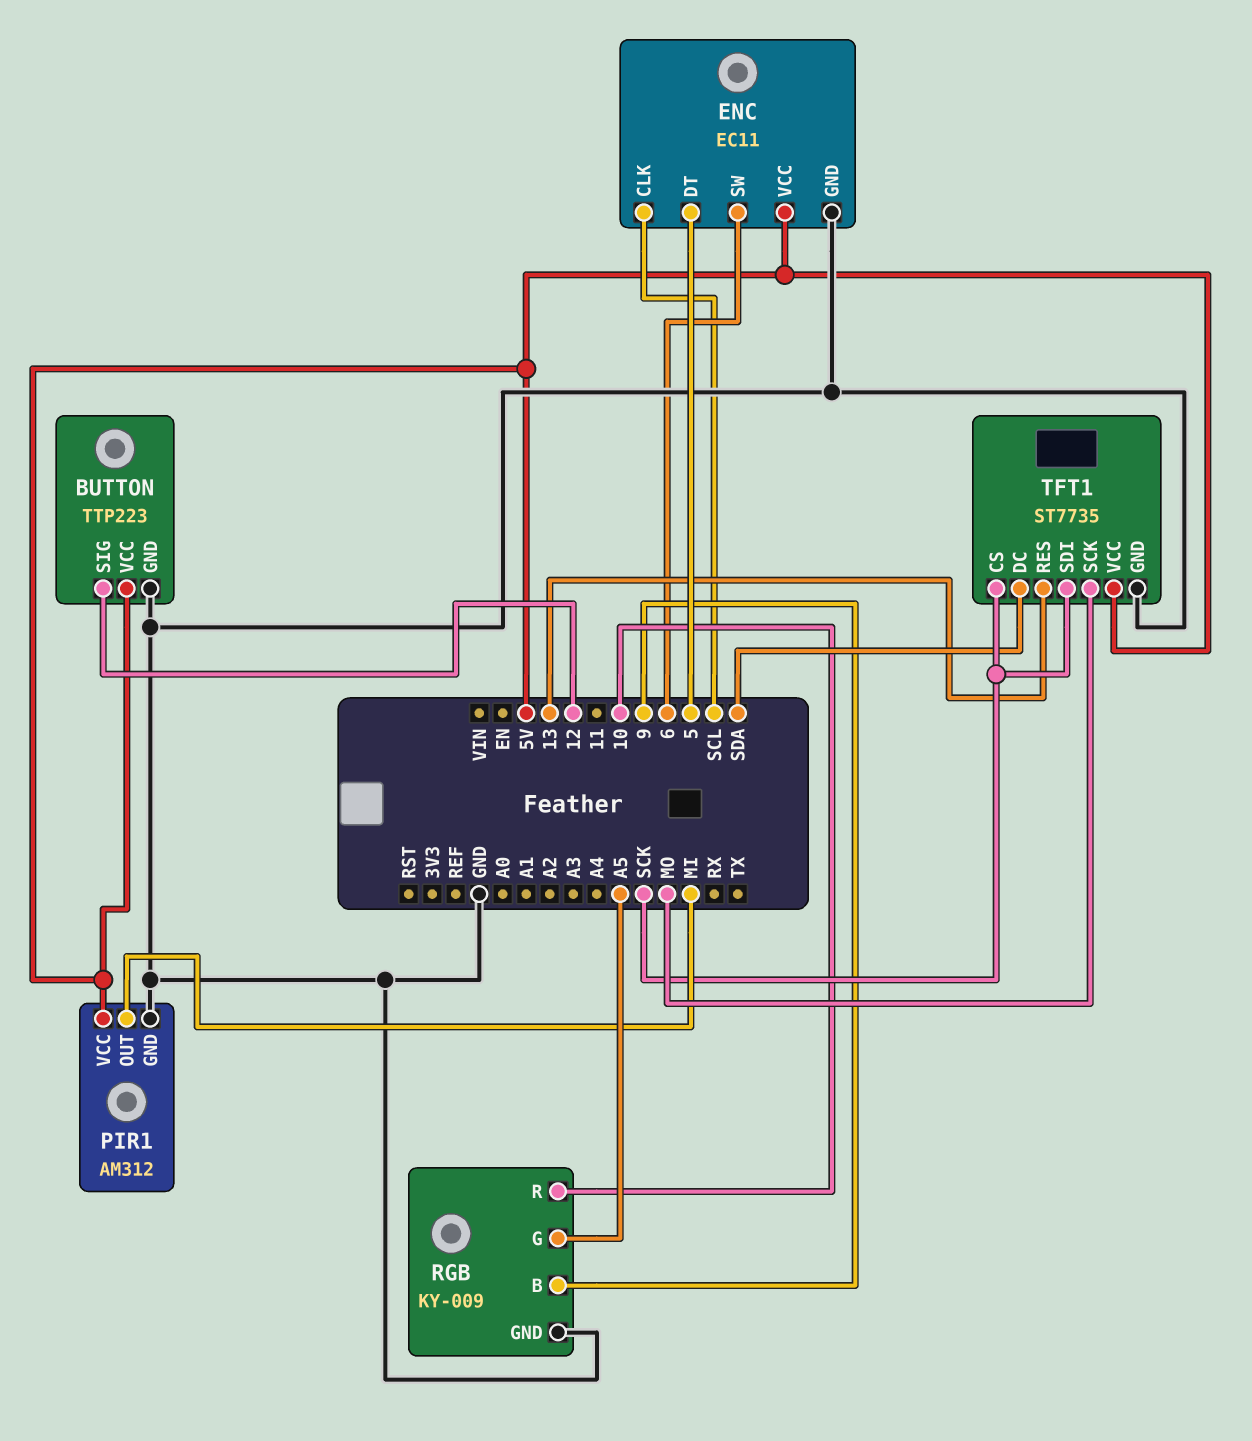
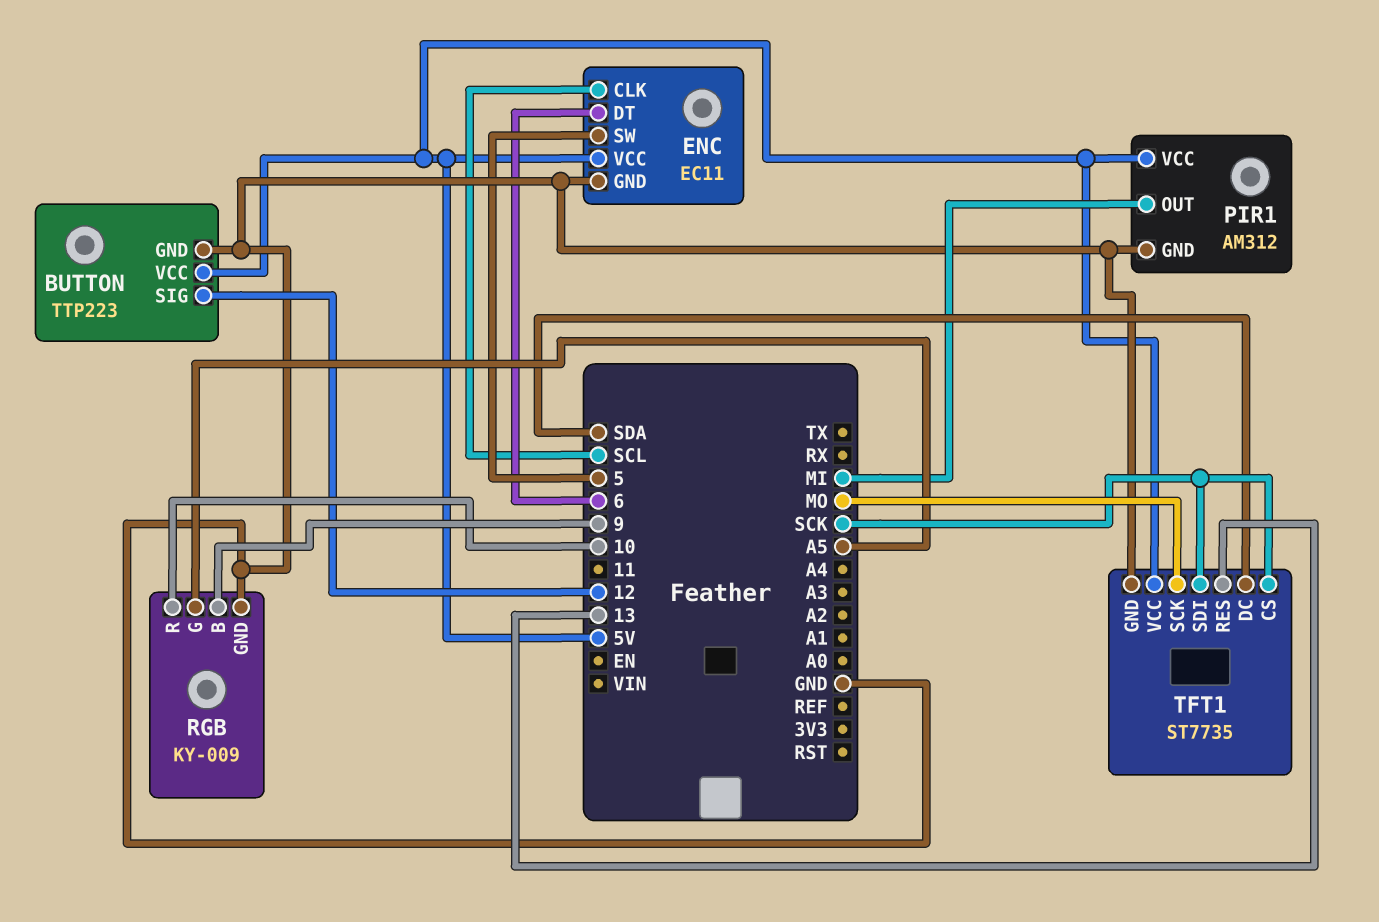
ENC pin DT: 5 -> 6
ENC pin SW: 6 -> 5

